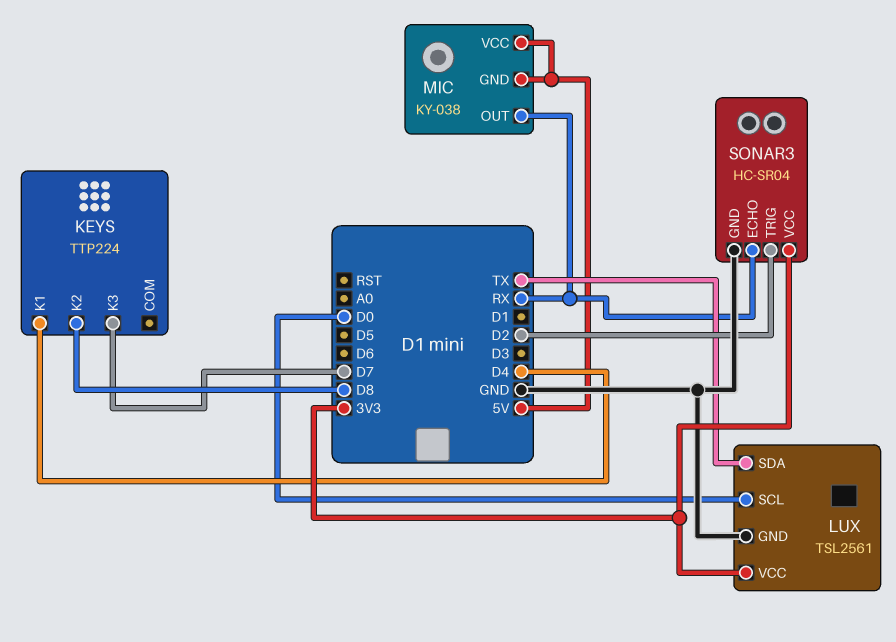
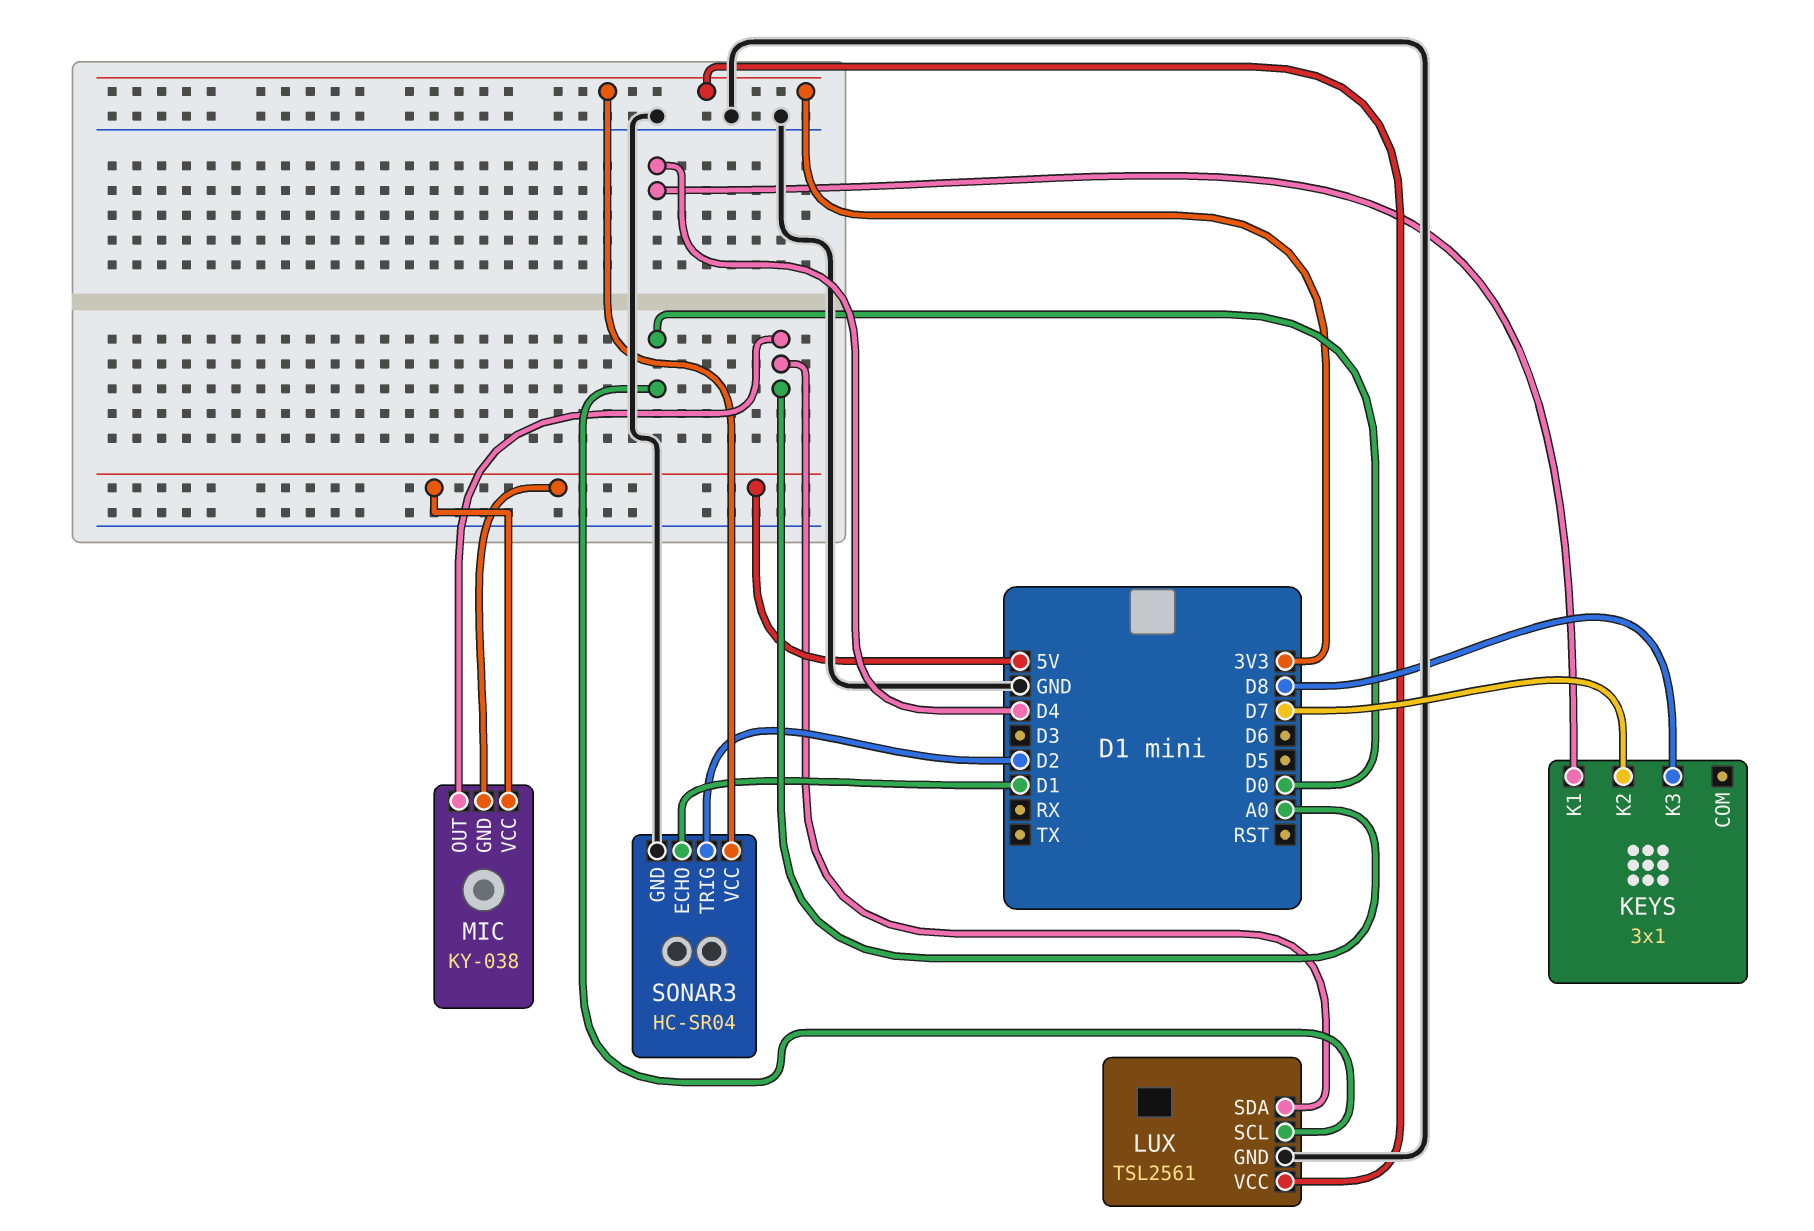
KEYS: TTP224 -> 3x1
KEYS pin K2: D8 -> D7
KEYS pin K3: D7 -> D8
LUX pin SDA: TX -> A0
MIC pin OUT: RX -> A0
SONAR3 pin ECHO: RX -> D1

